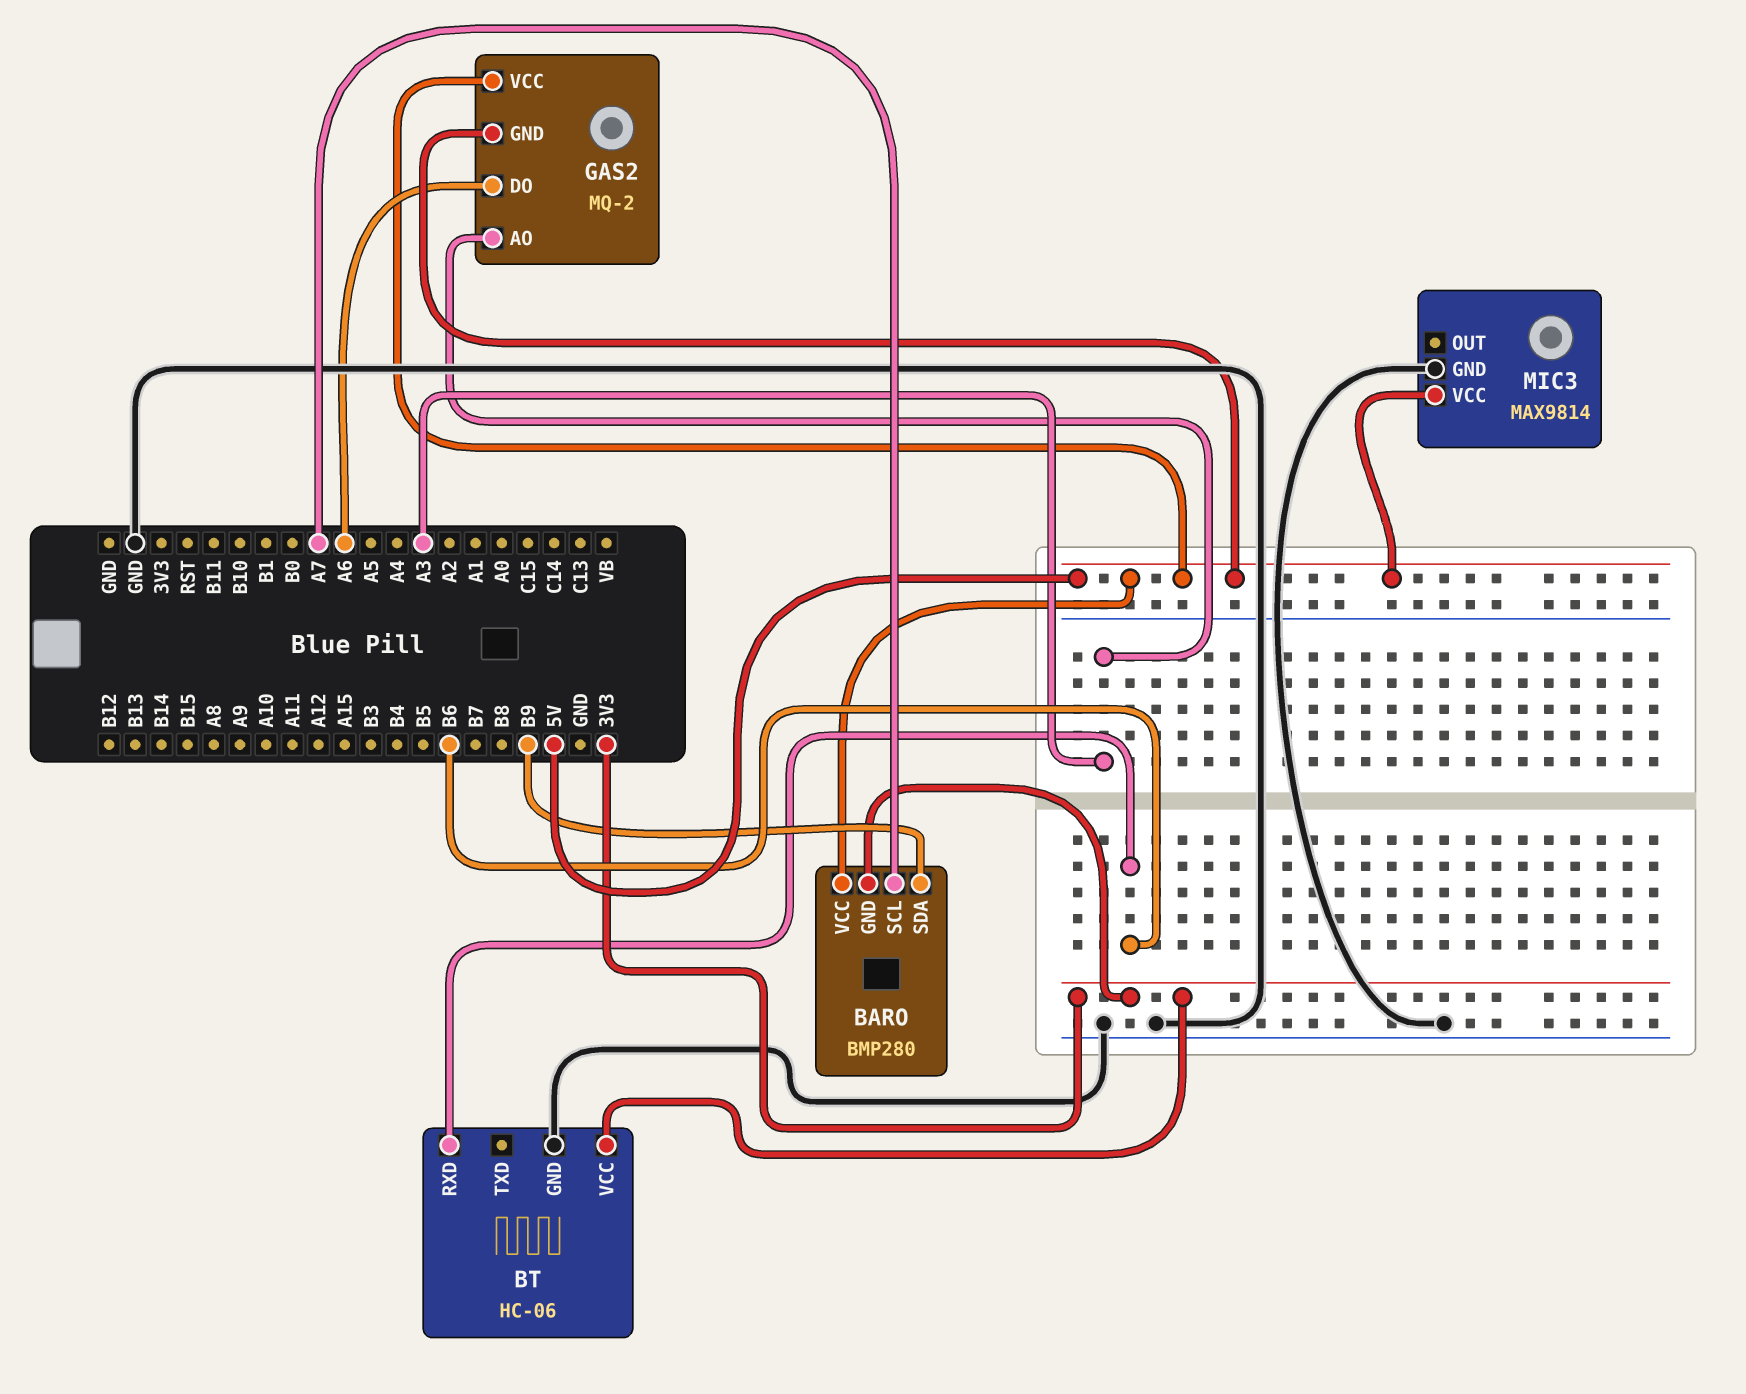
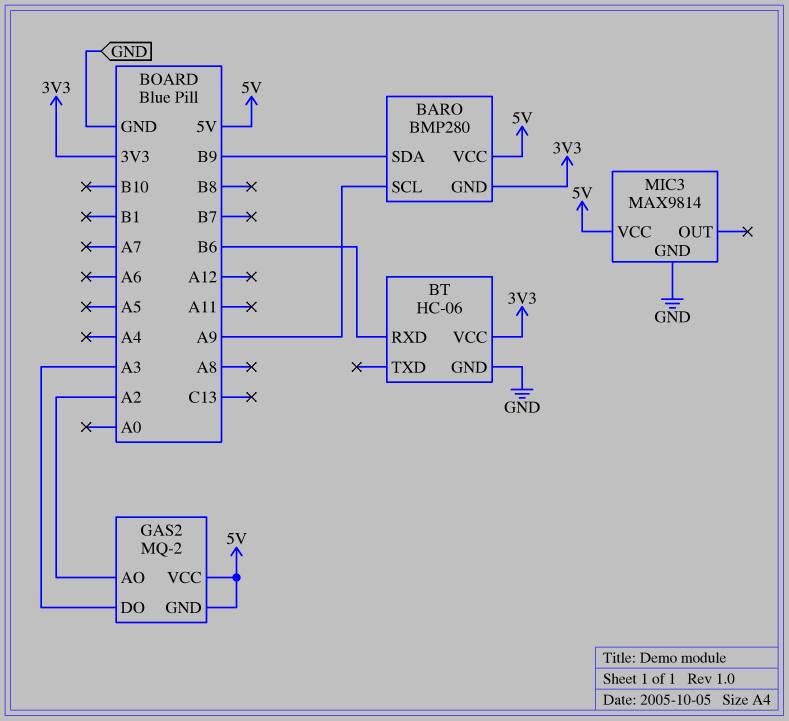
BARO pin SCL: A7 -> A9
GAS2 pin AO: A3 -> A2
GAS2 pin DO: A6 -> A3

